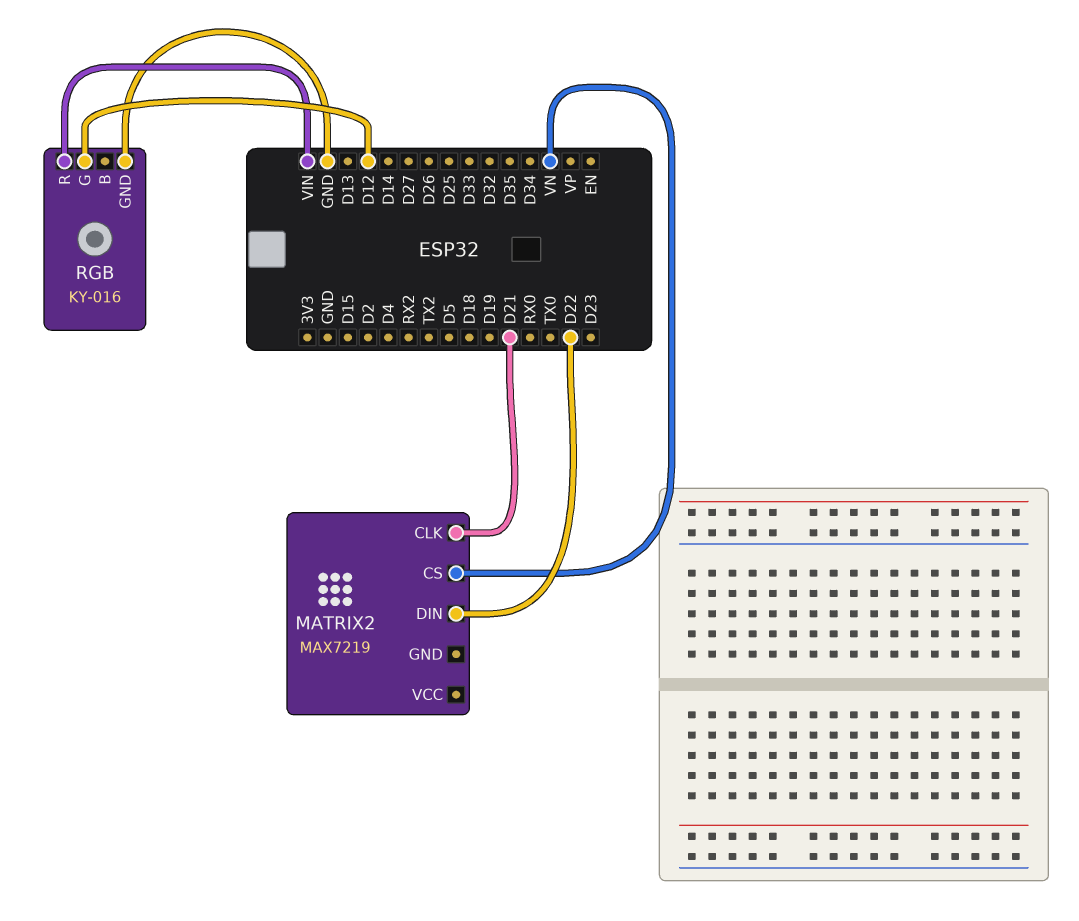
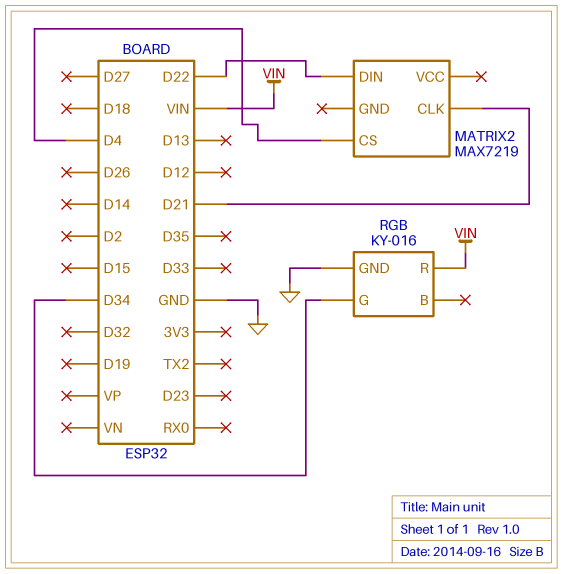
MATRIX2 pin CS: VN -> D4
RGB pin G: D12 -> D34

